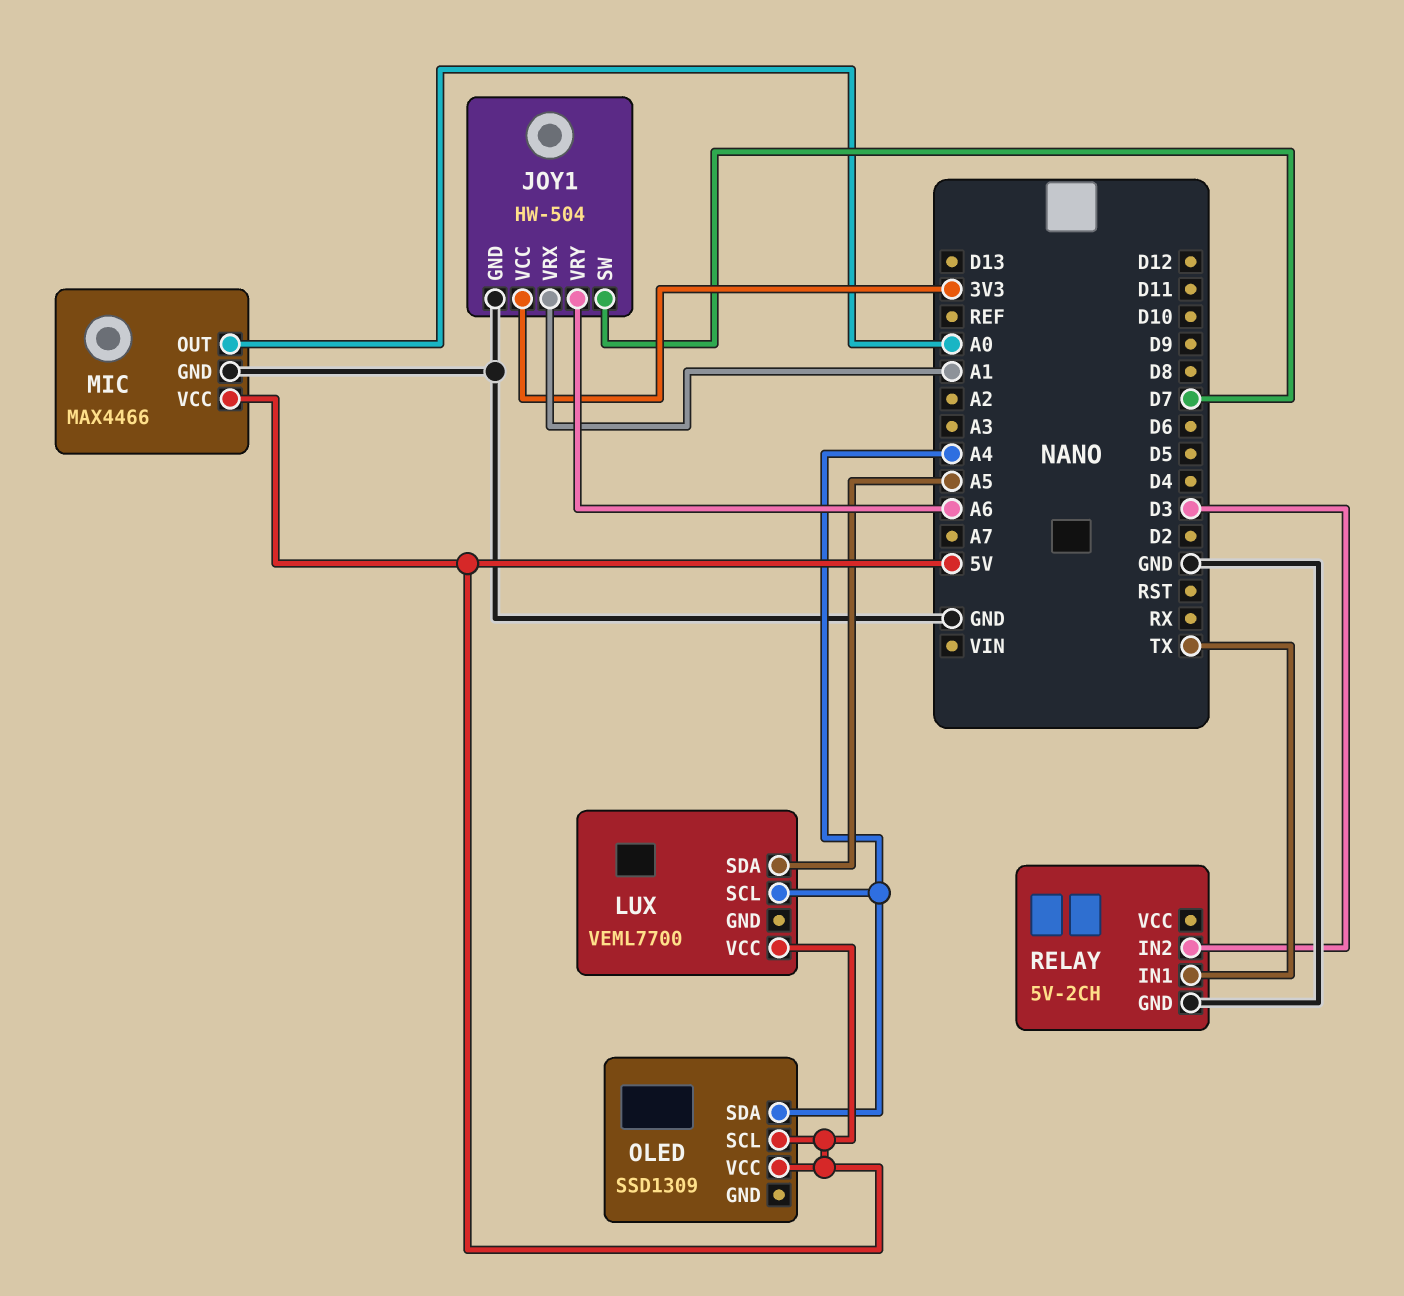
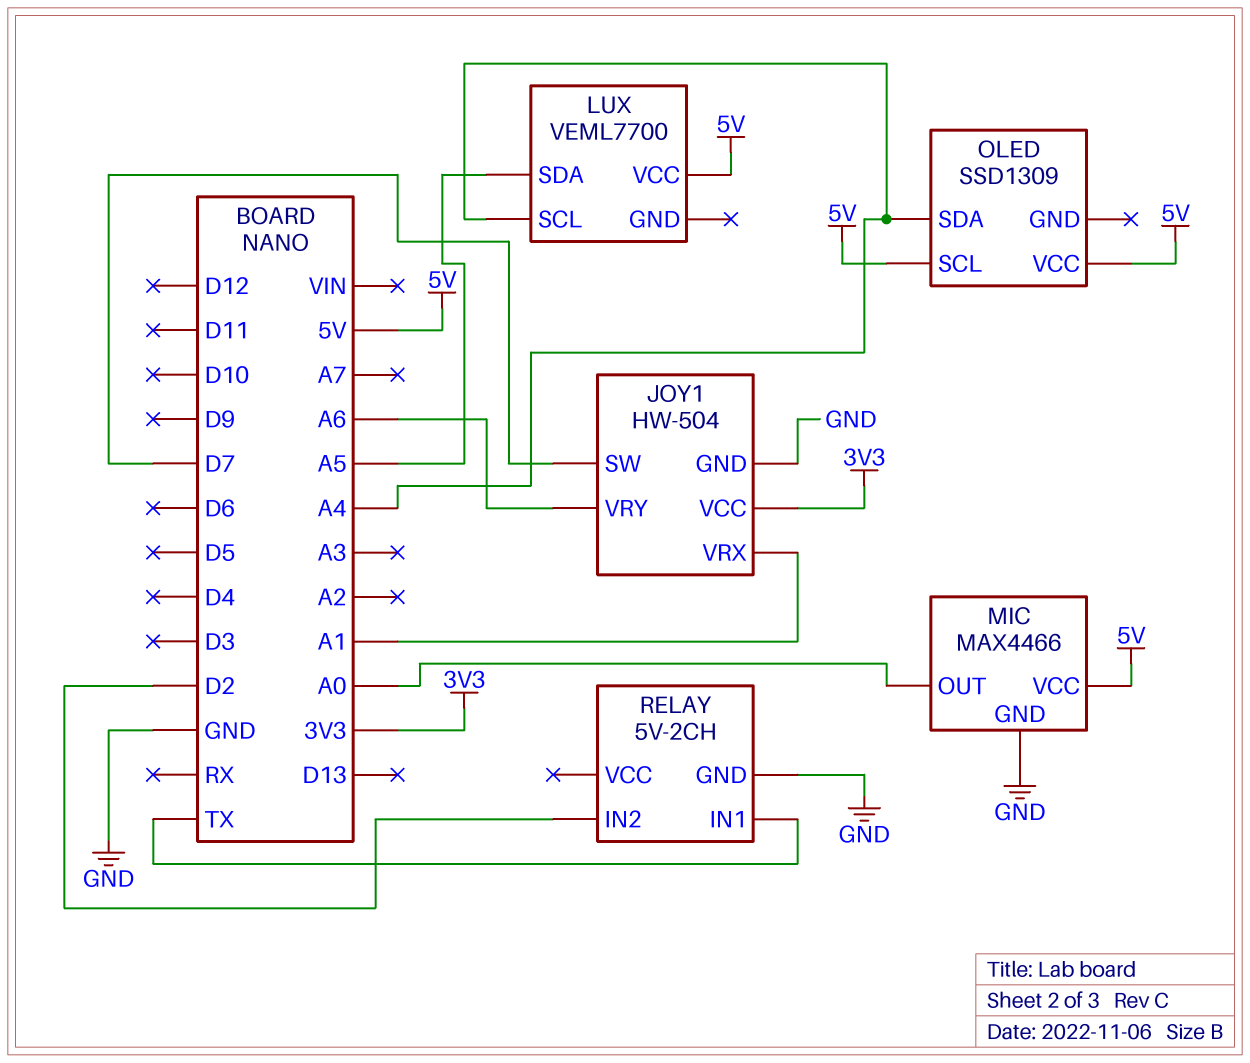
RELAY pin IN2: D3 -> D2

